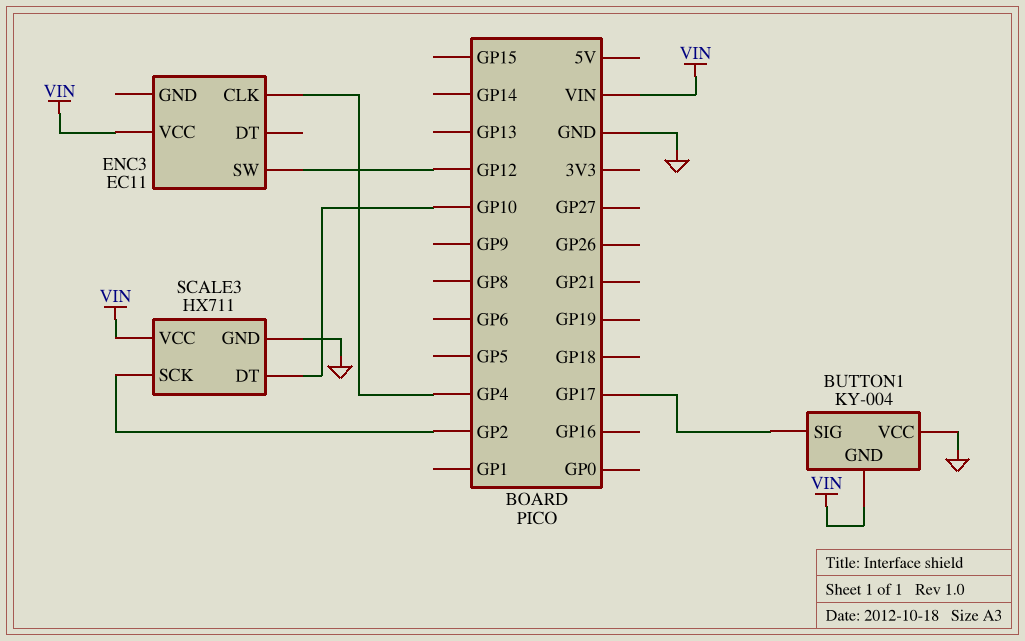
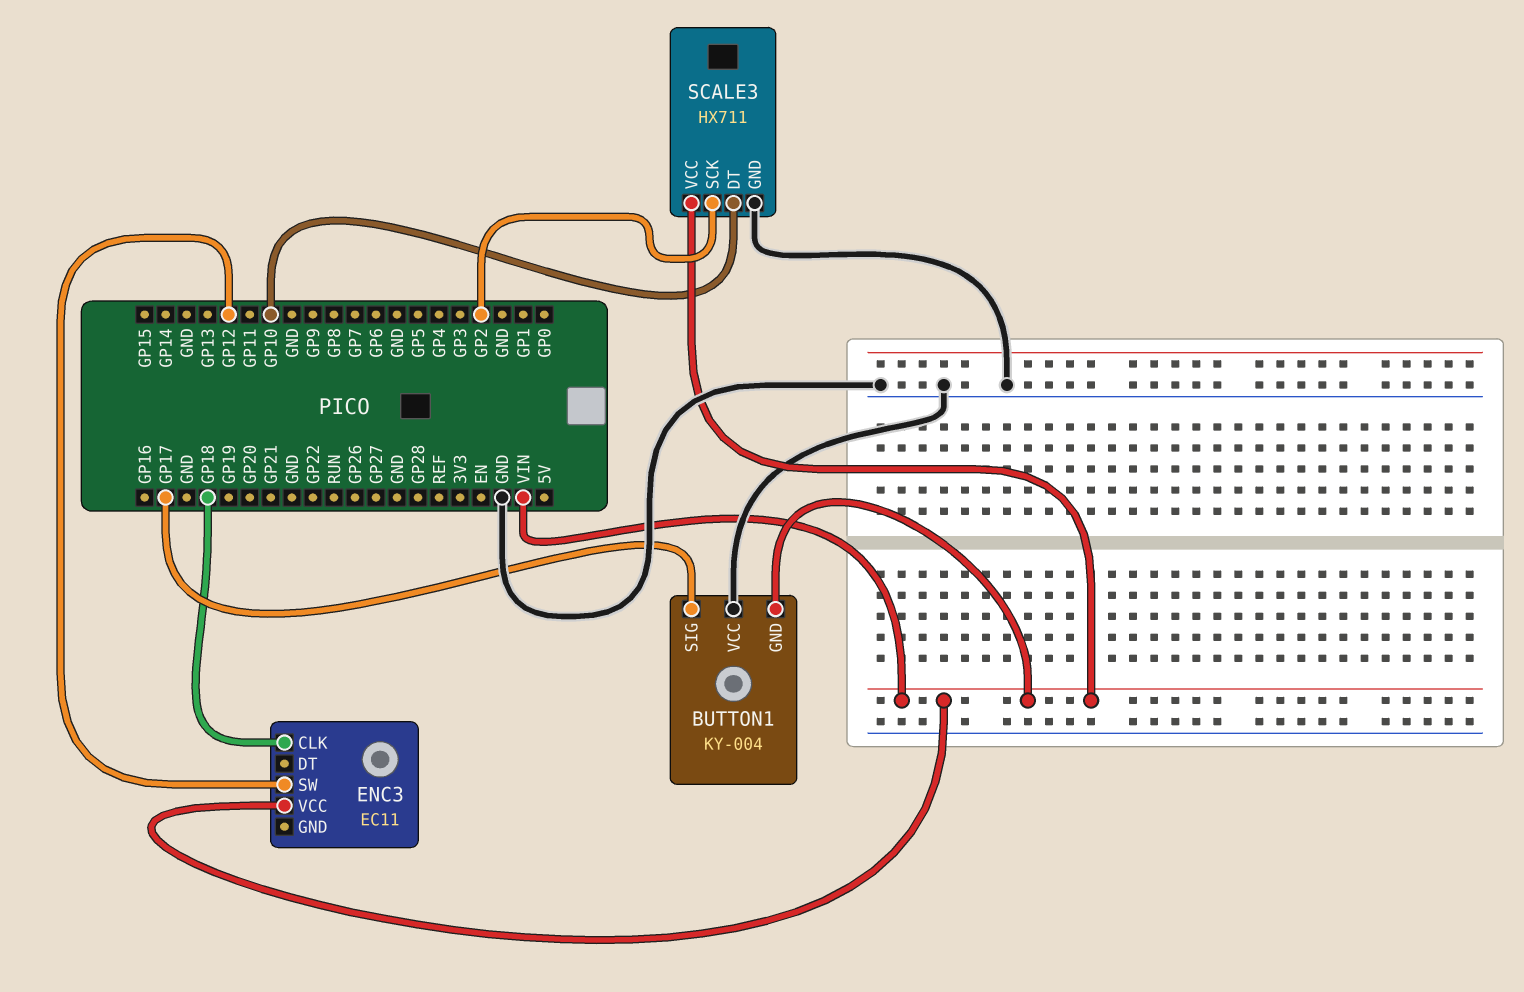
ENC3 pin CLK: GP4 -> GP18

